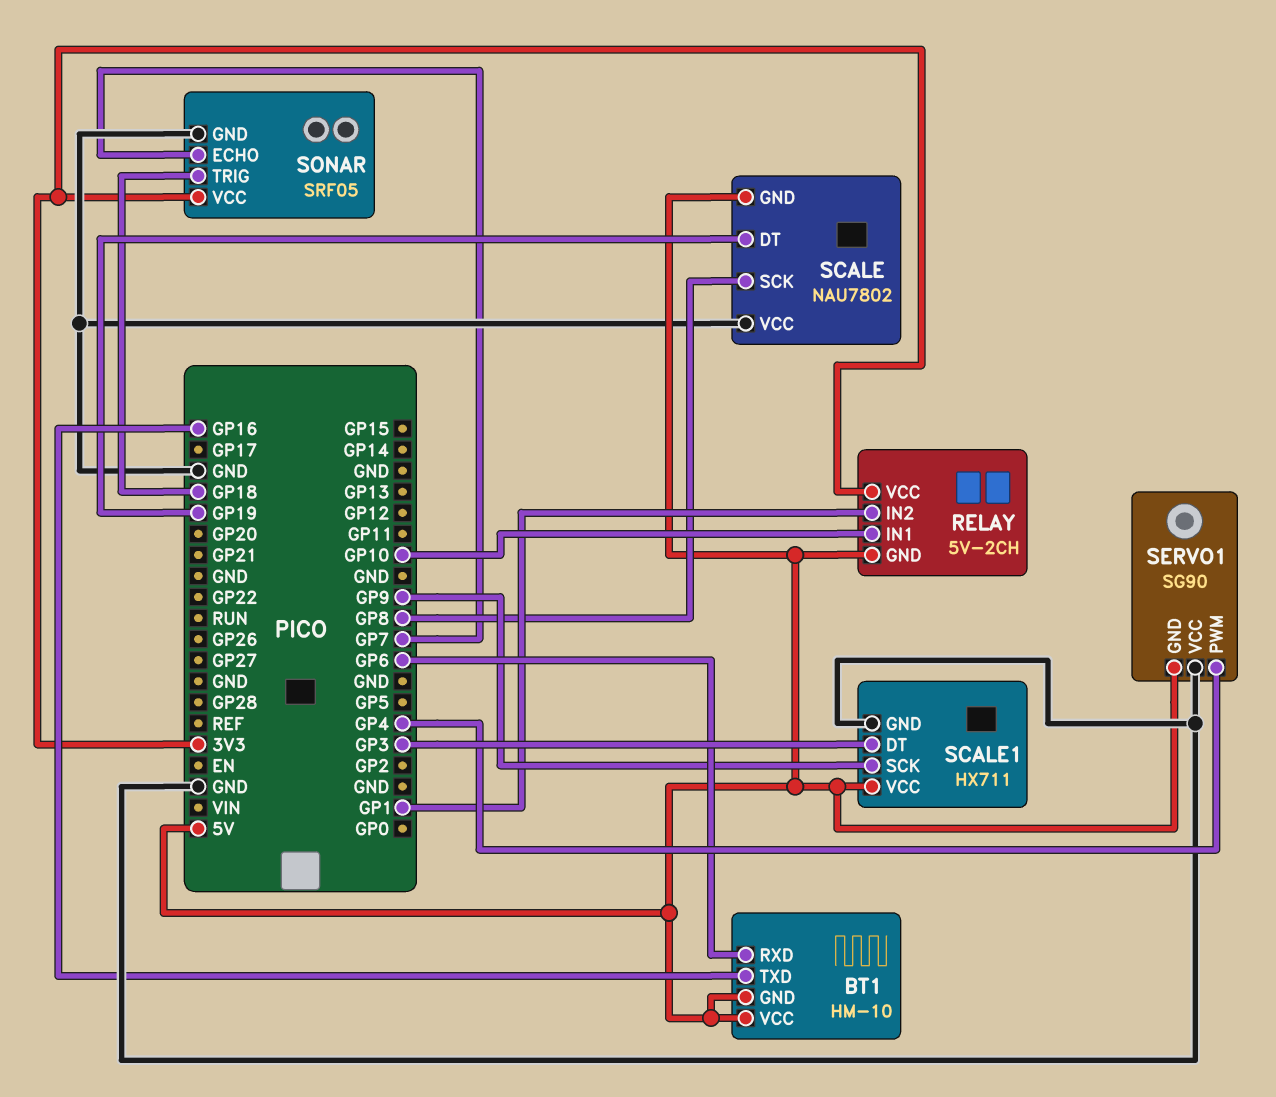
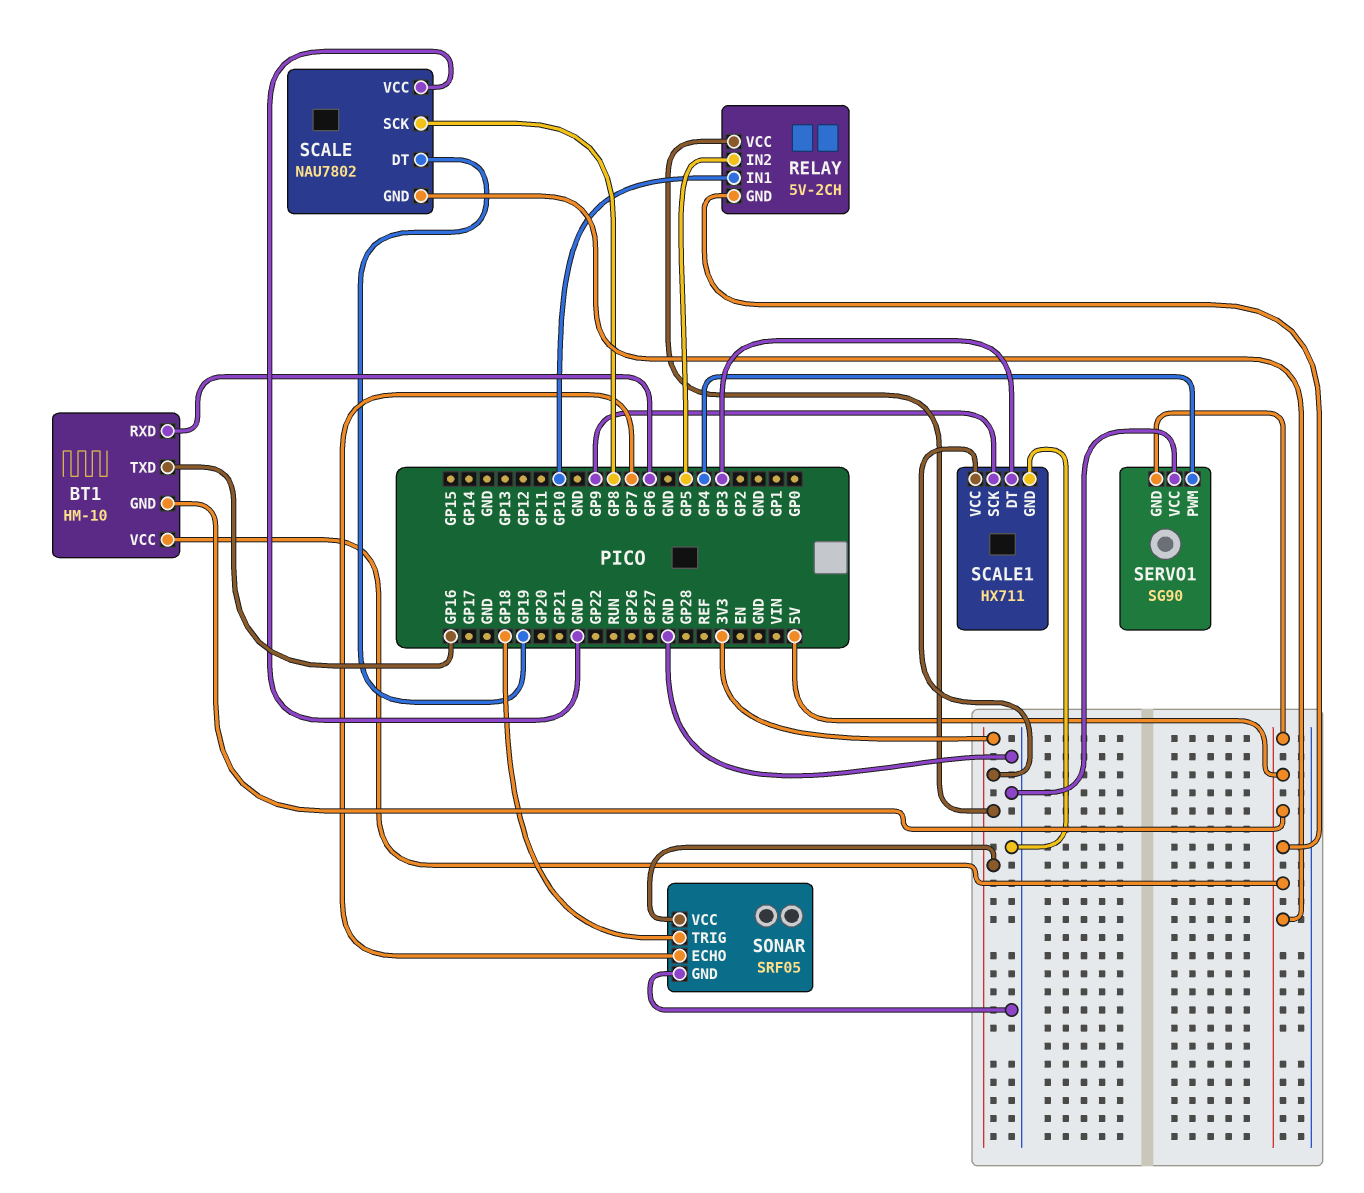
RELAY pin IN2: GP1 -> GP5
SCALE1 pin VCC: 5V -> 3V3

